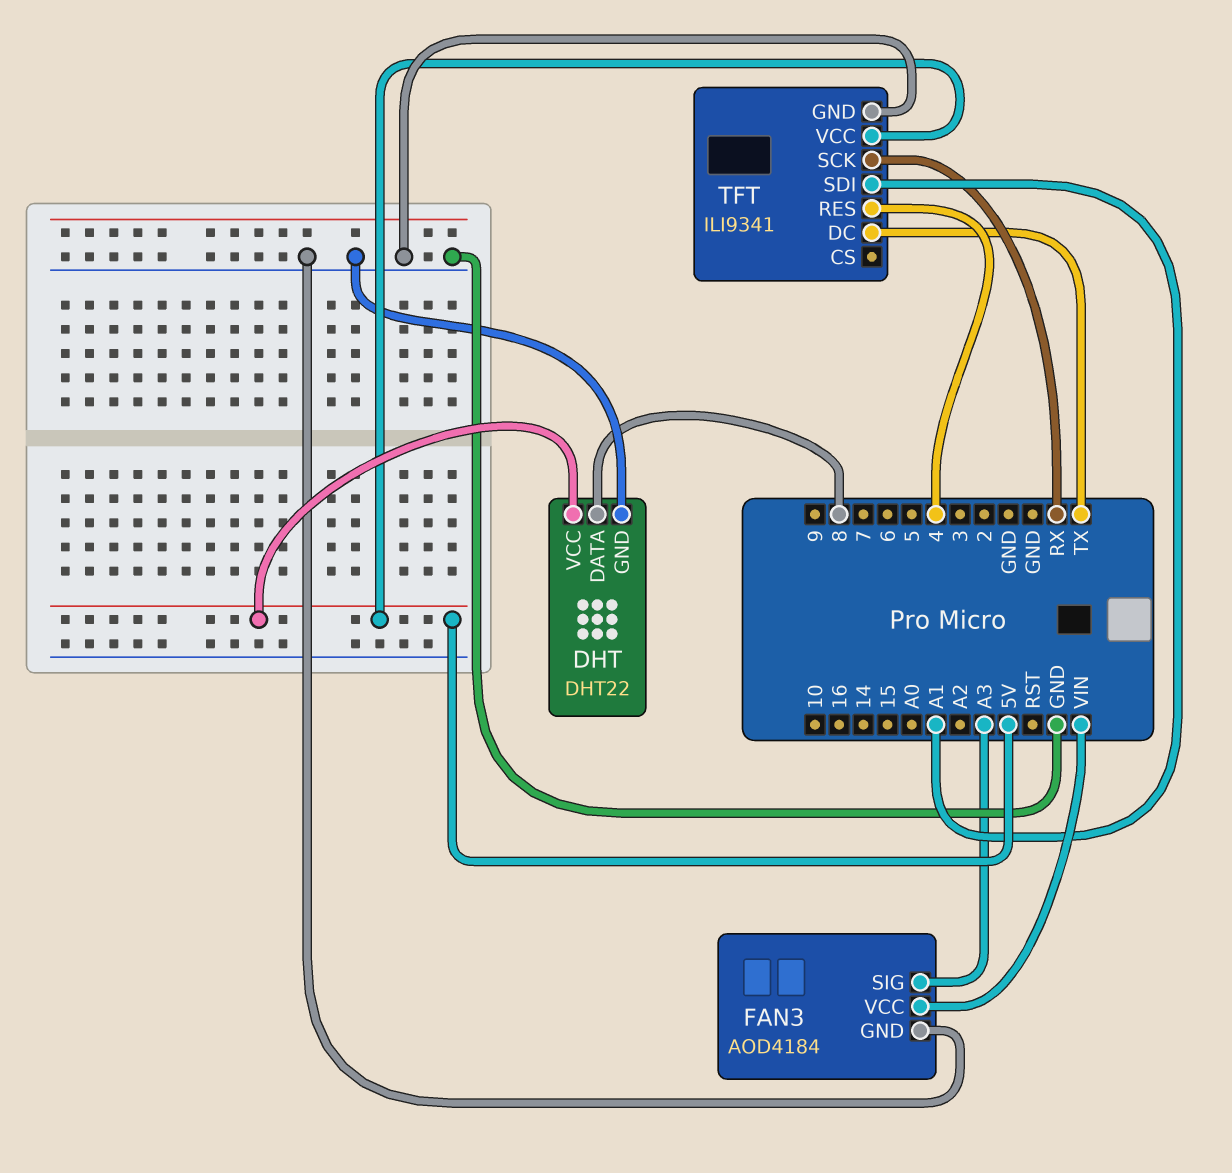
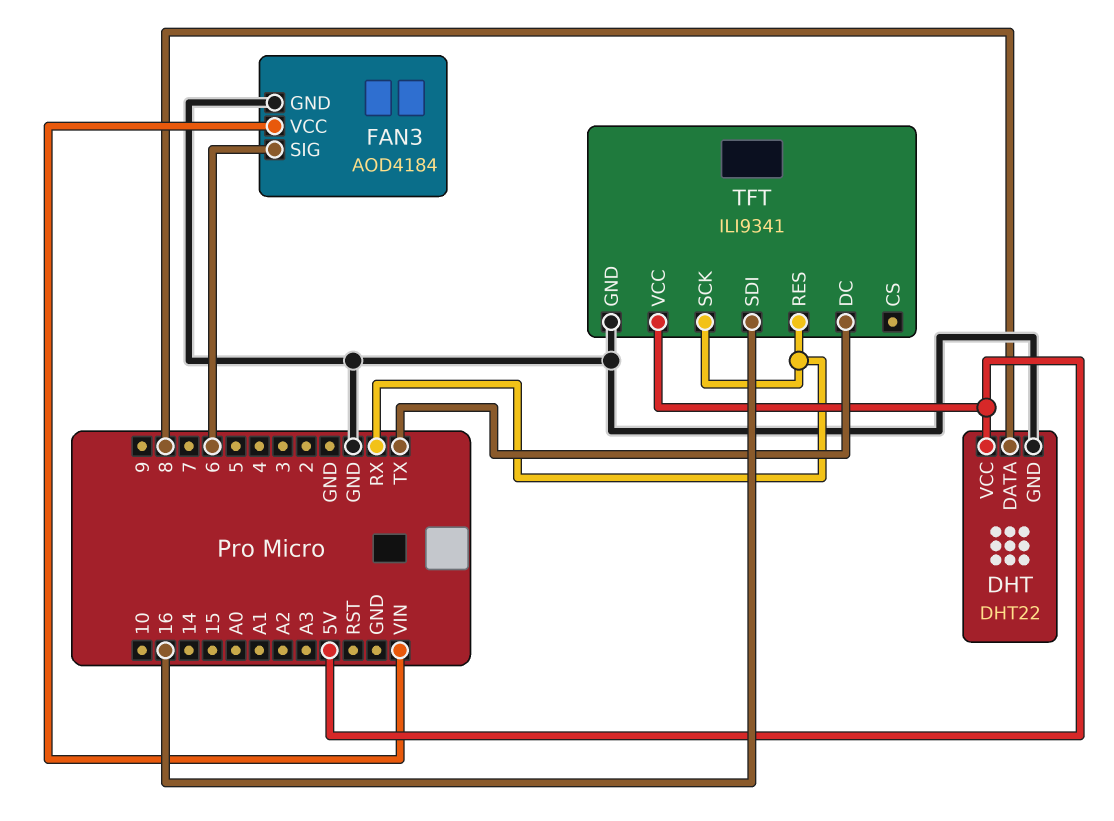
FAN3 pin SIG: A3 -> 6
TFT pin RES: 4 -> RX
TFT pin SDI: A1 -> 16

